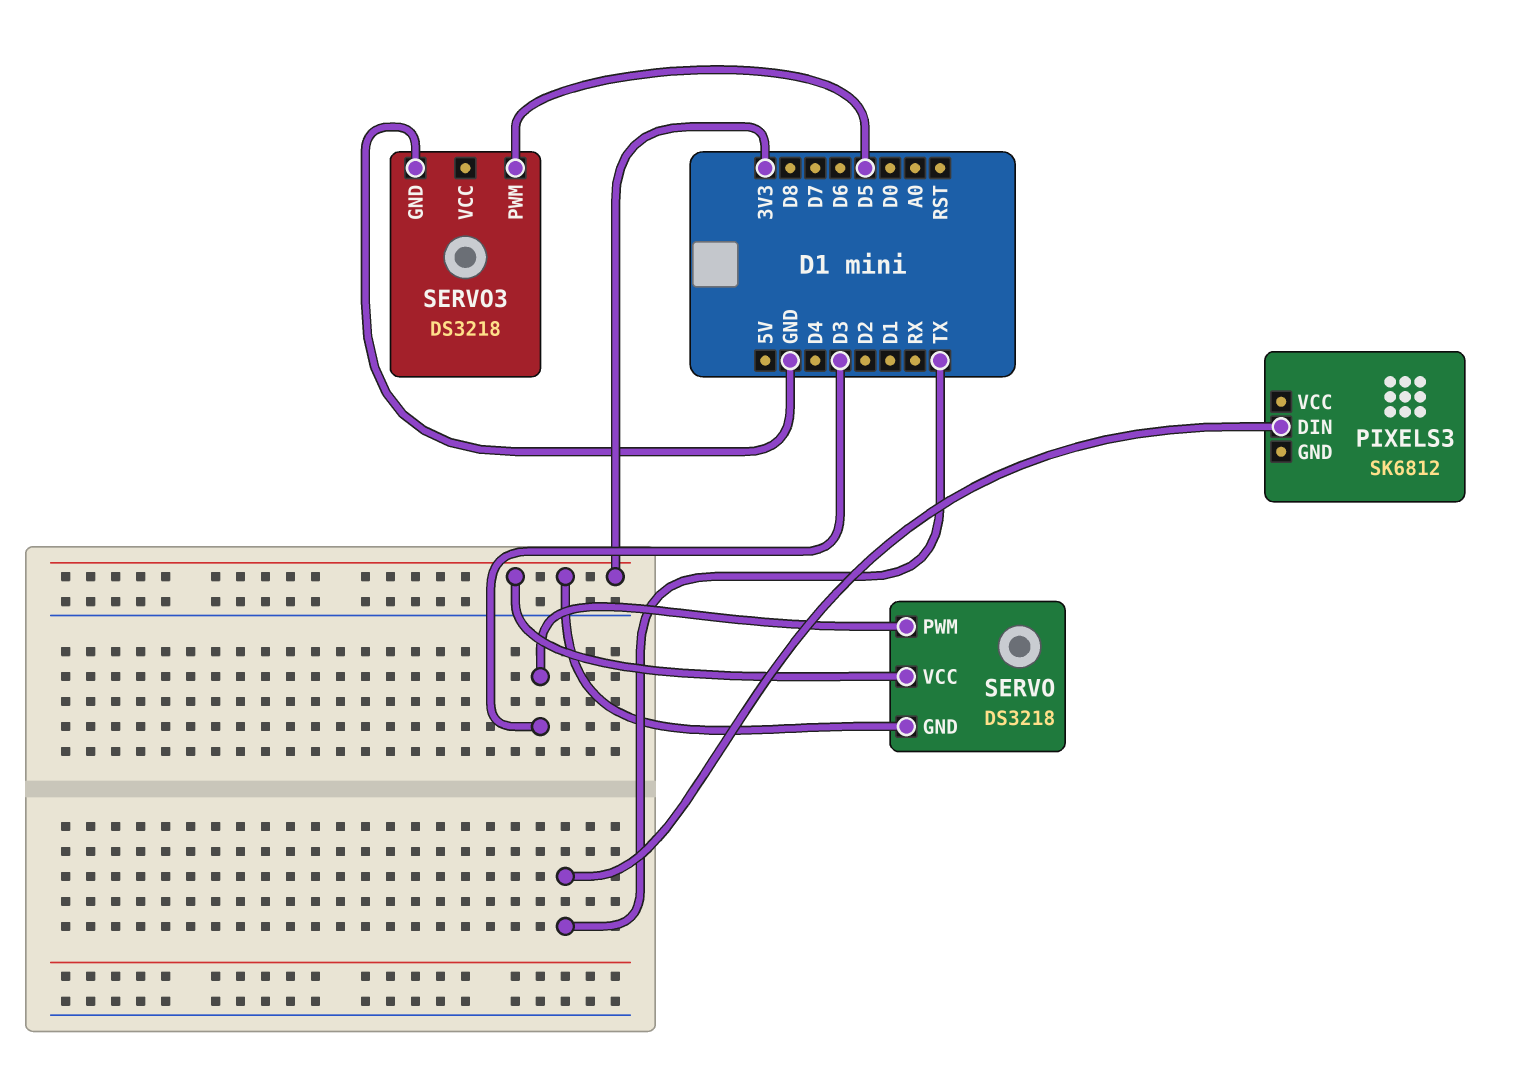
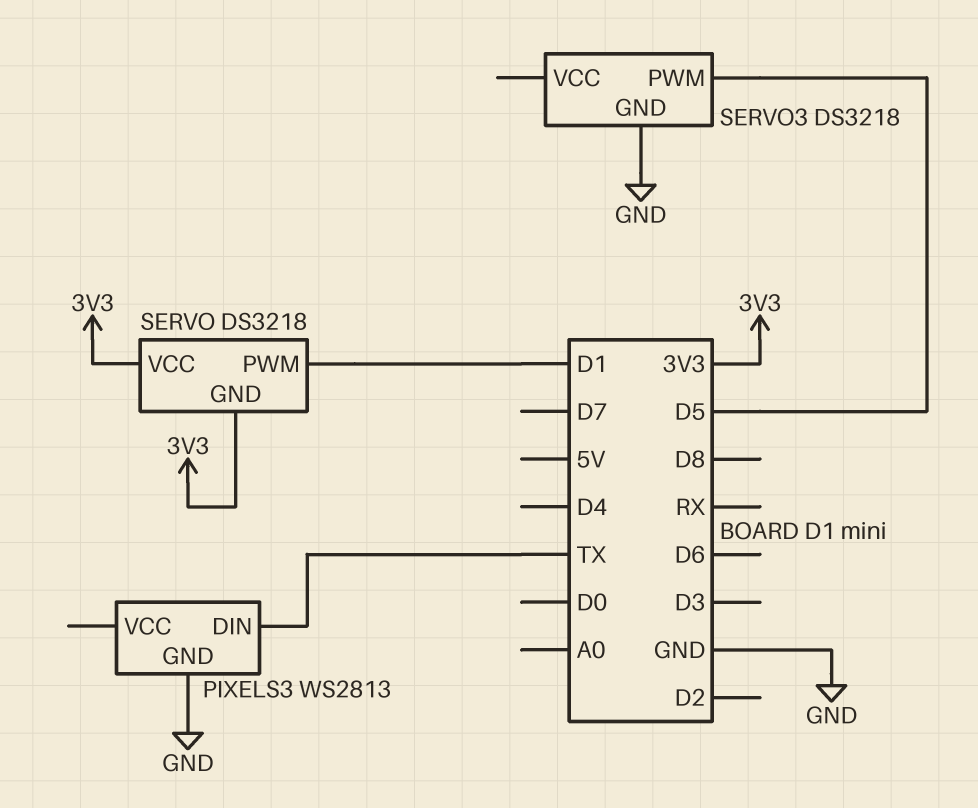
PIXELS3: SK6812 -> WS2813
PIXELS3 pin GND: none -> GND
SERVO pin PWM: D3 -> D1

